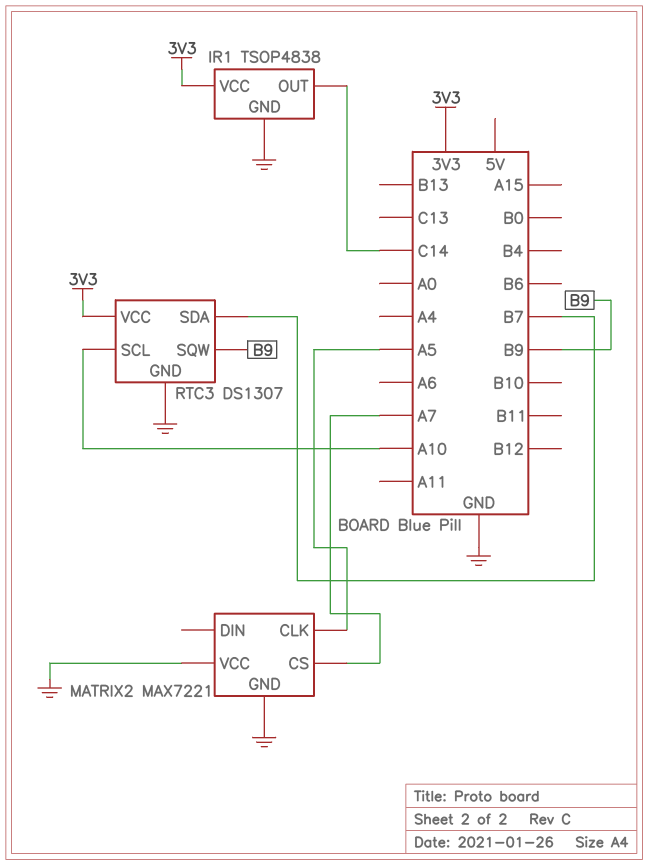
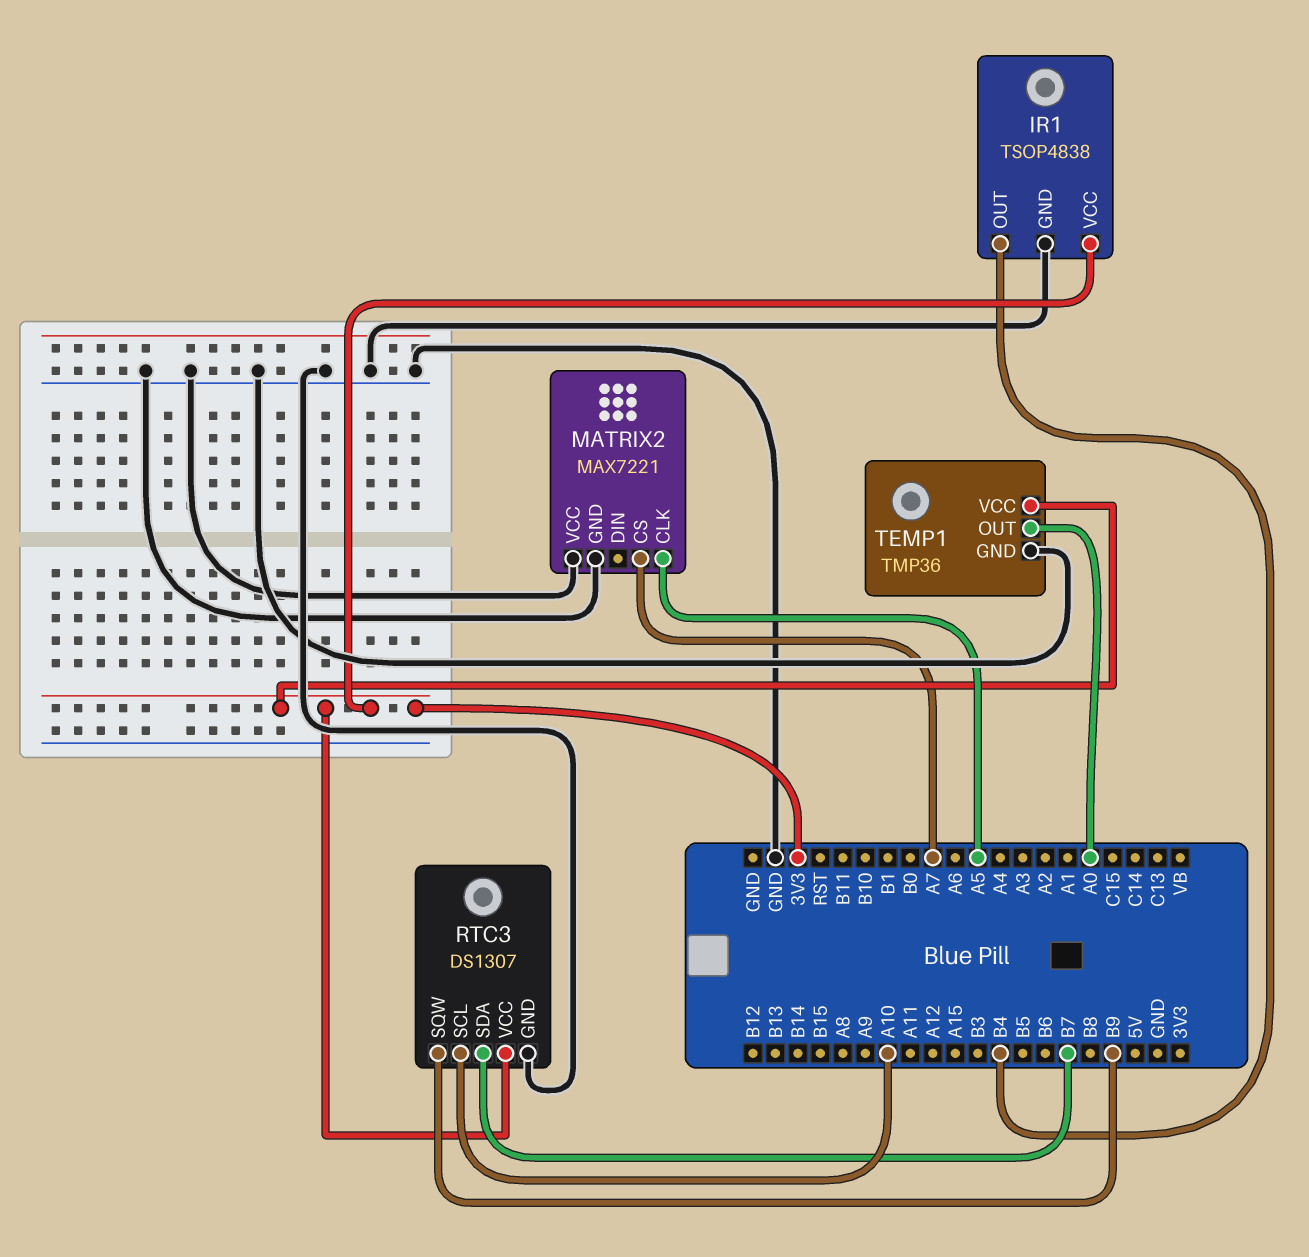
IR1 pin OUT: C14 -> B4
TEMP1: none -> TMP36
TEMP1 pin GND: none -> GND
TEMP1 pin OUT: none -> A0
TEMP1 pin VCC: none -> 3V3

